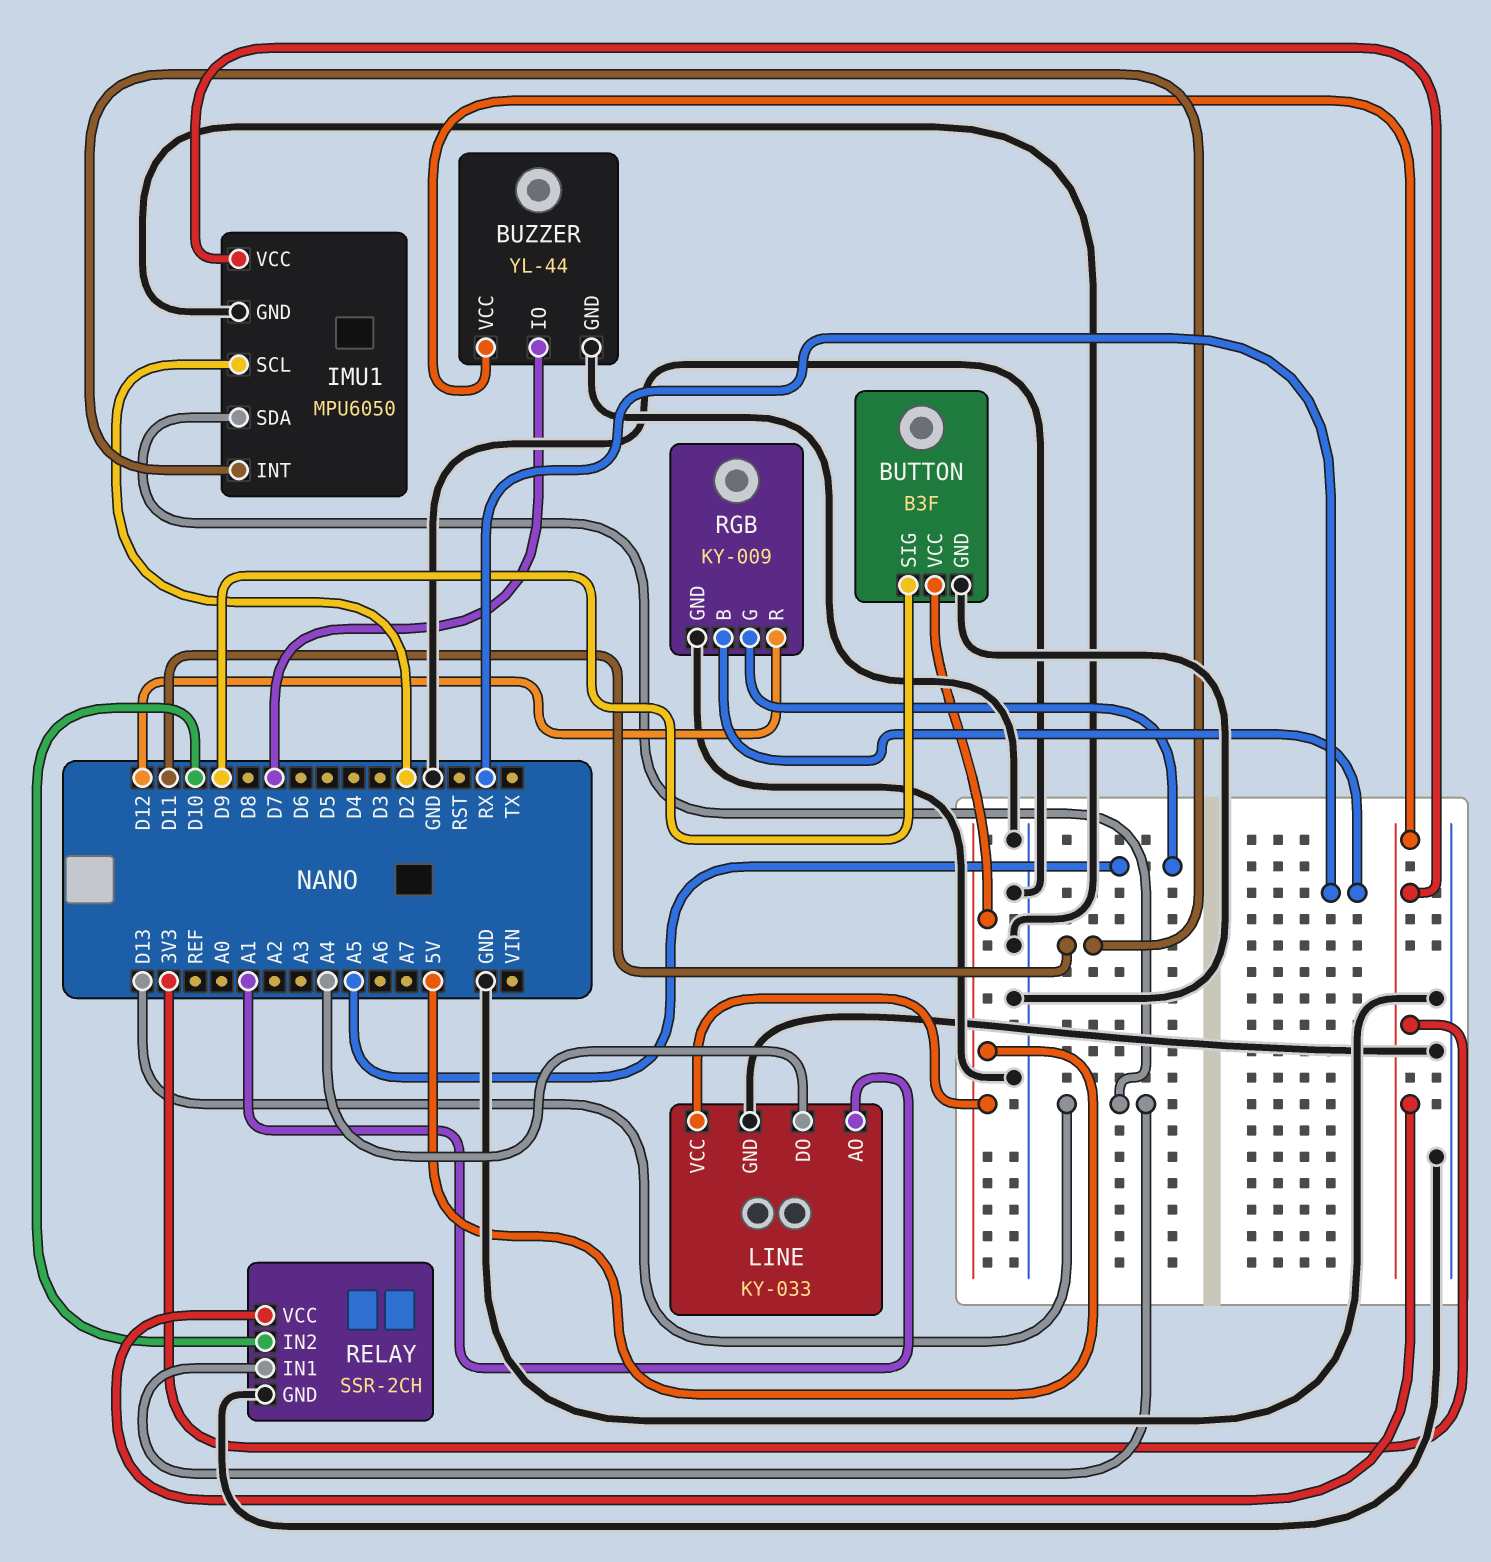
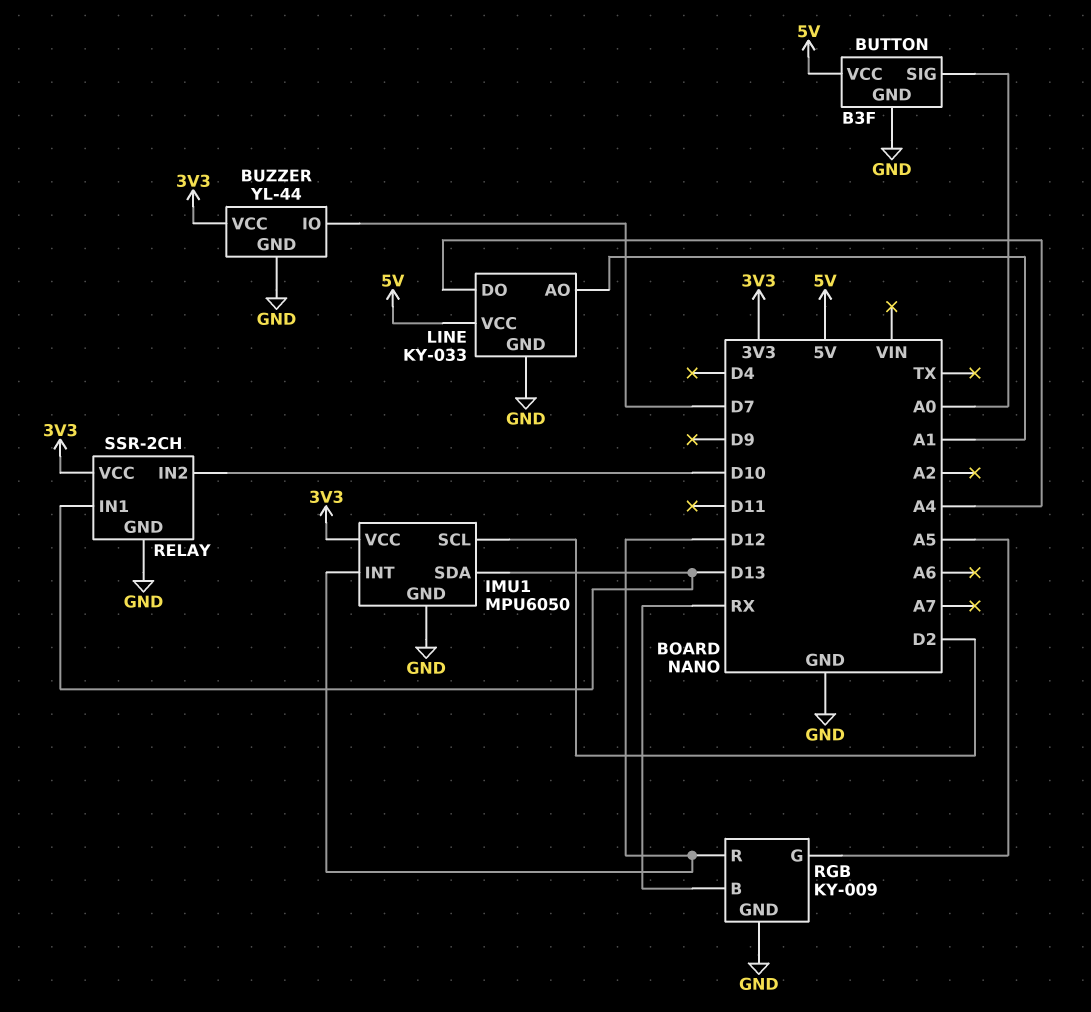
BUTTON pin SIG: D9 -> A0
IMU1 pin INT: D11 -> D12

